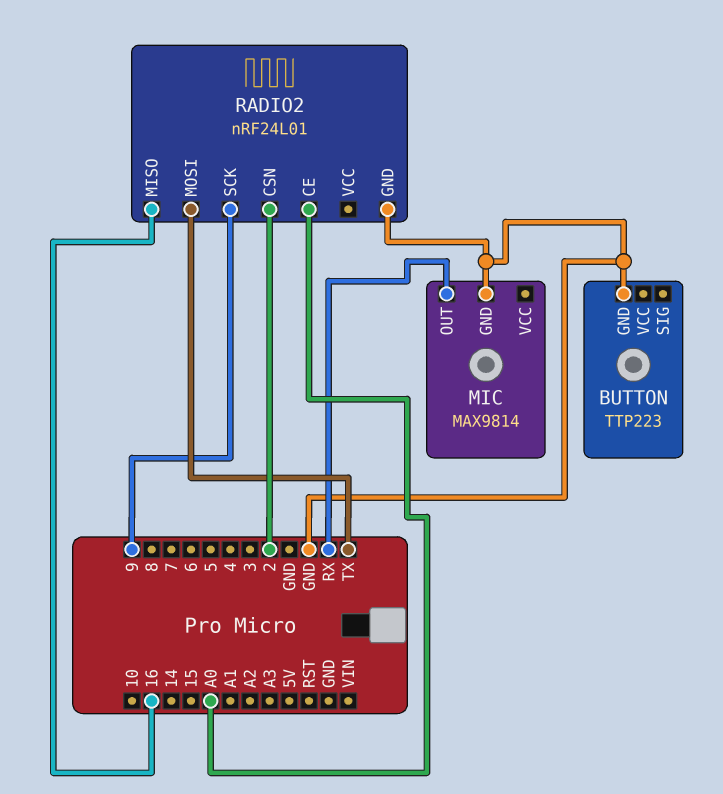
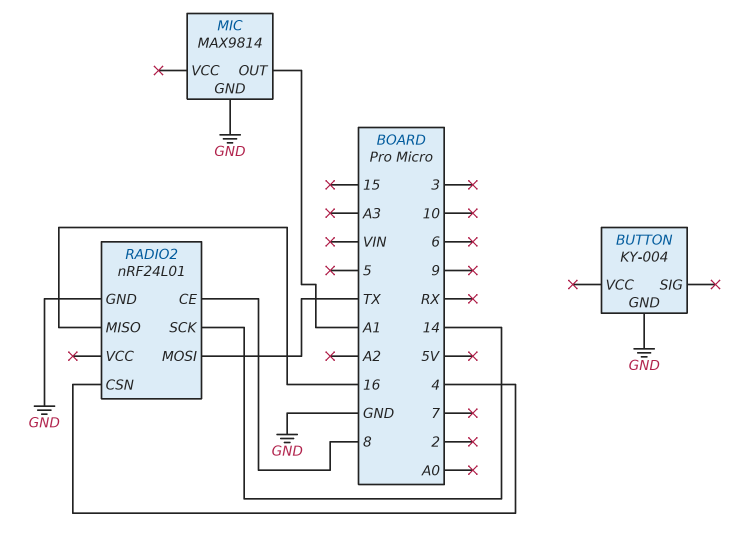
BUTTON: TTP223 -> KY-004
MIC pin OUT: RX -> A1
RADIO2 pin CE: A0 -> 8
RADIO2 pin CSN: 2 -> 4
RADIO2 pin SCK: 9 -> 14

